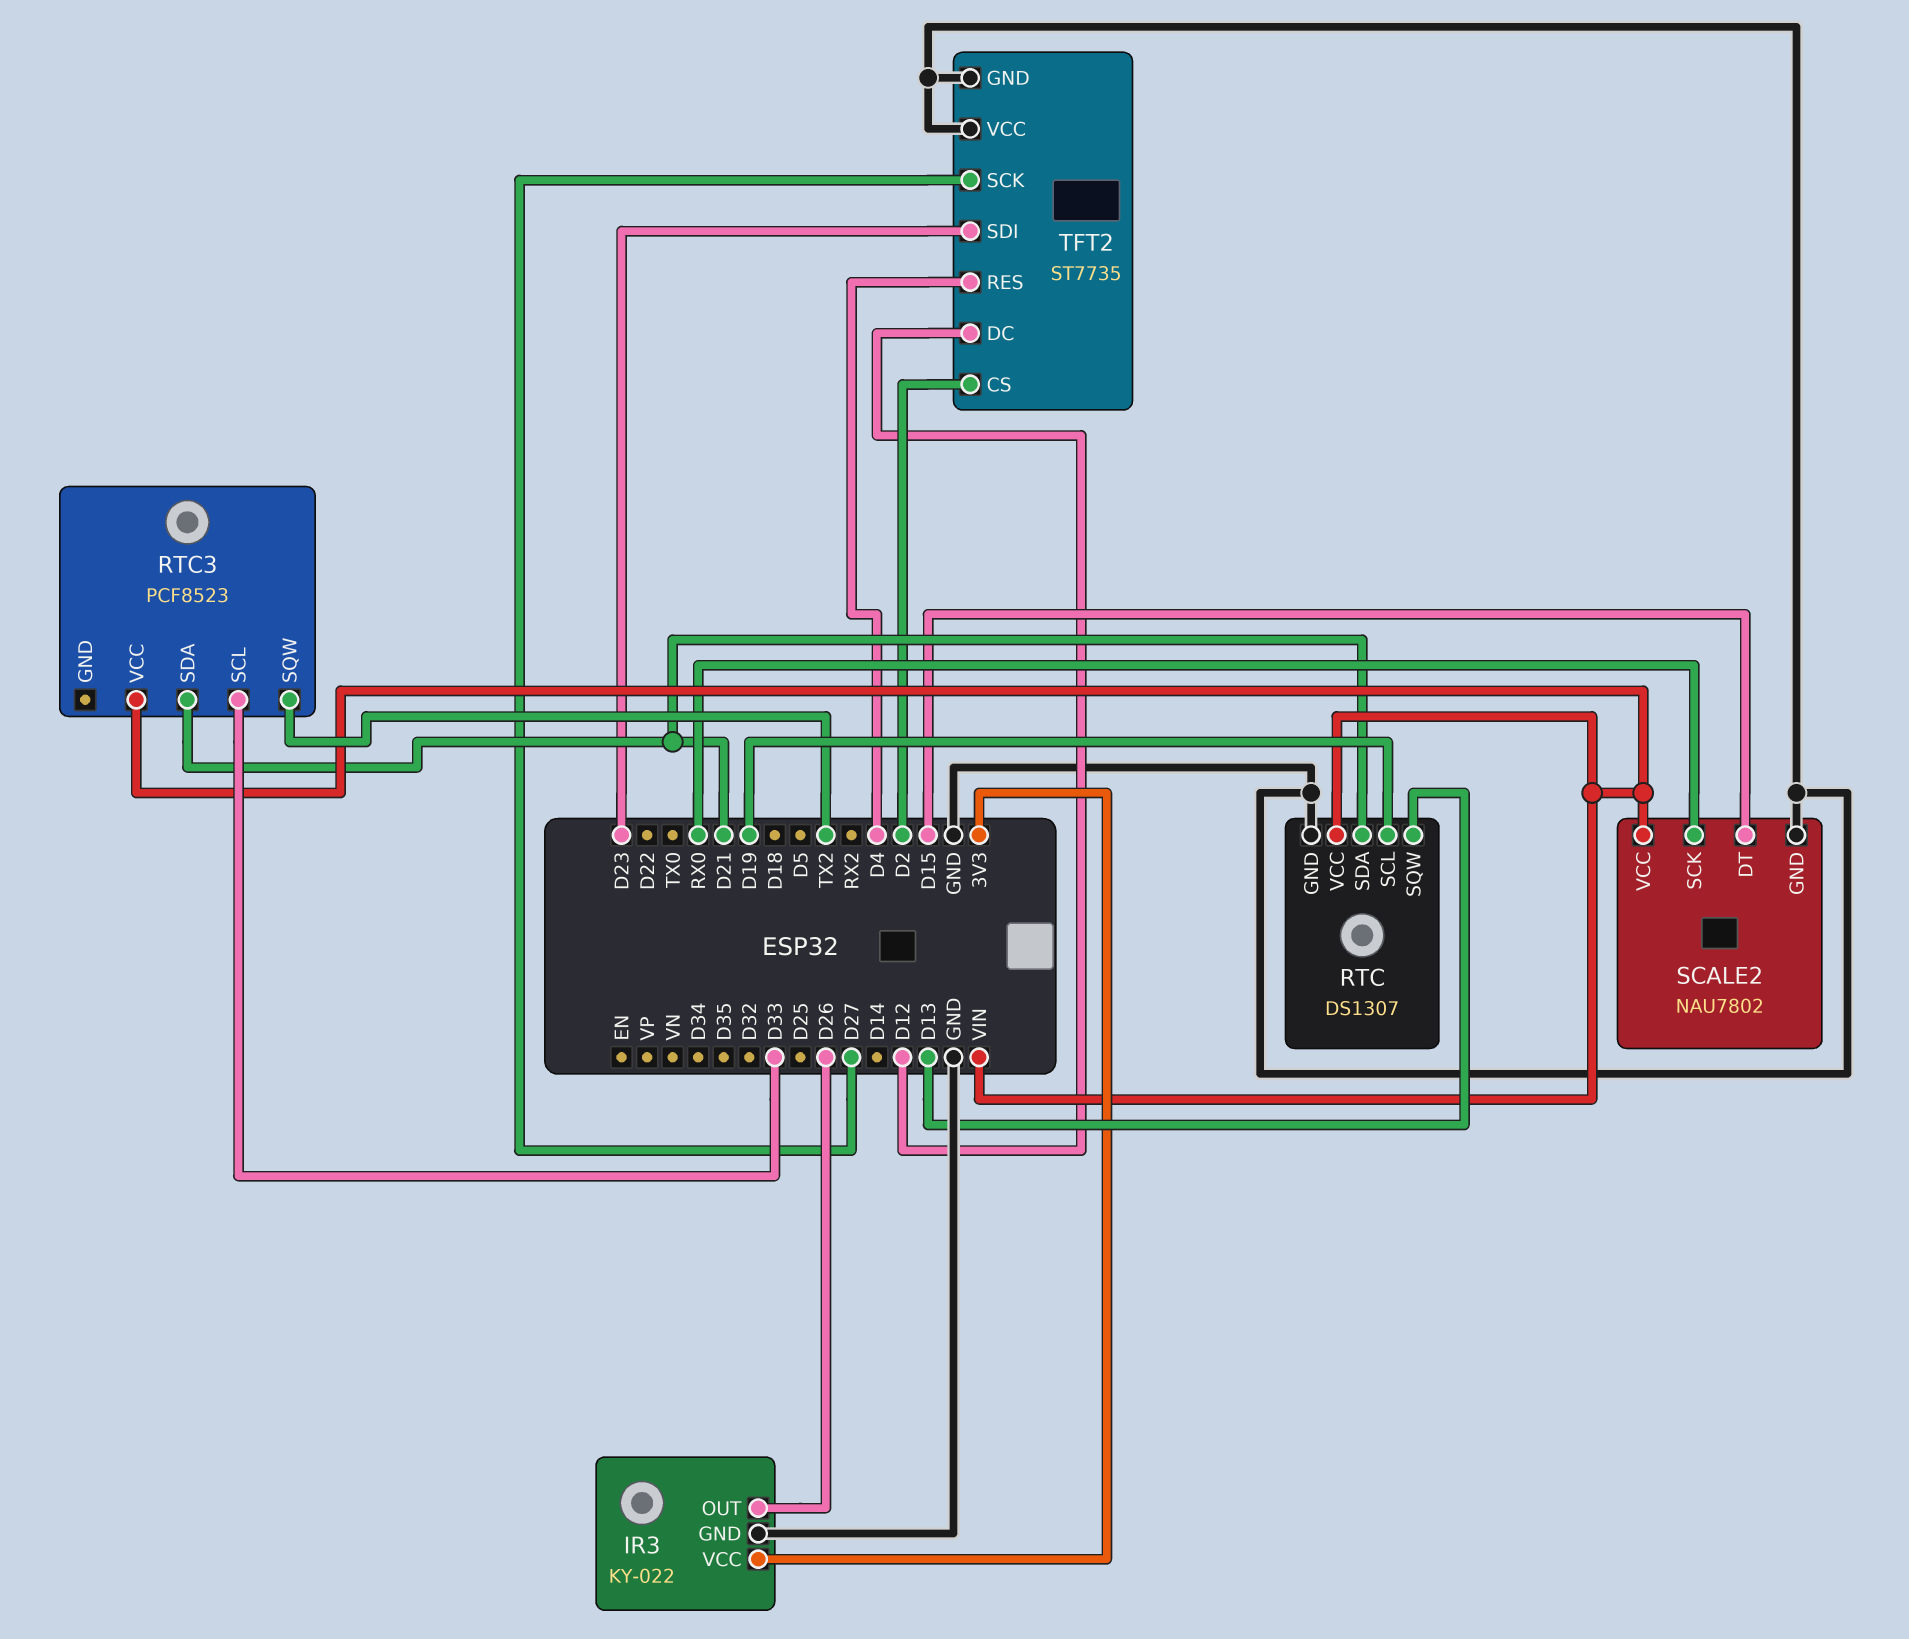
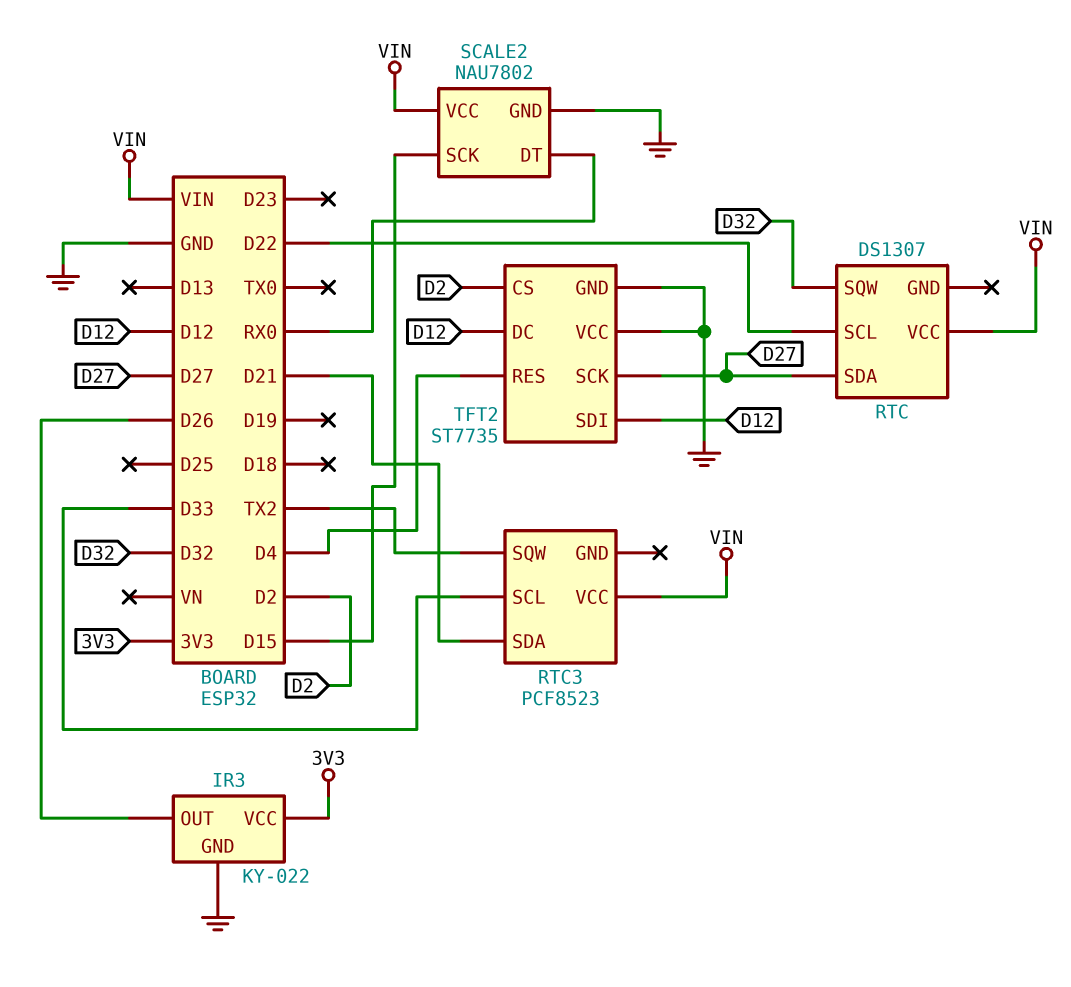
RTC pin GND: GND -> none
RTC pin SCL: D19 -> D22
RTC pin SDA: D21 -> D27
RTC pin SQW: D13 -> D32
SCALE2 pin DT: D15 -> RX0
SCALE2 pin SCK: RX0 -> D15
TFT2 pin SDI: D23 -> D12

